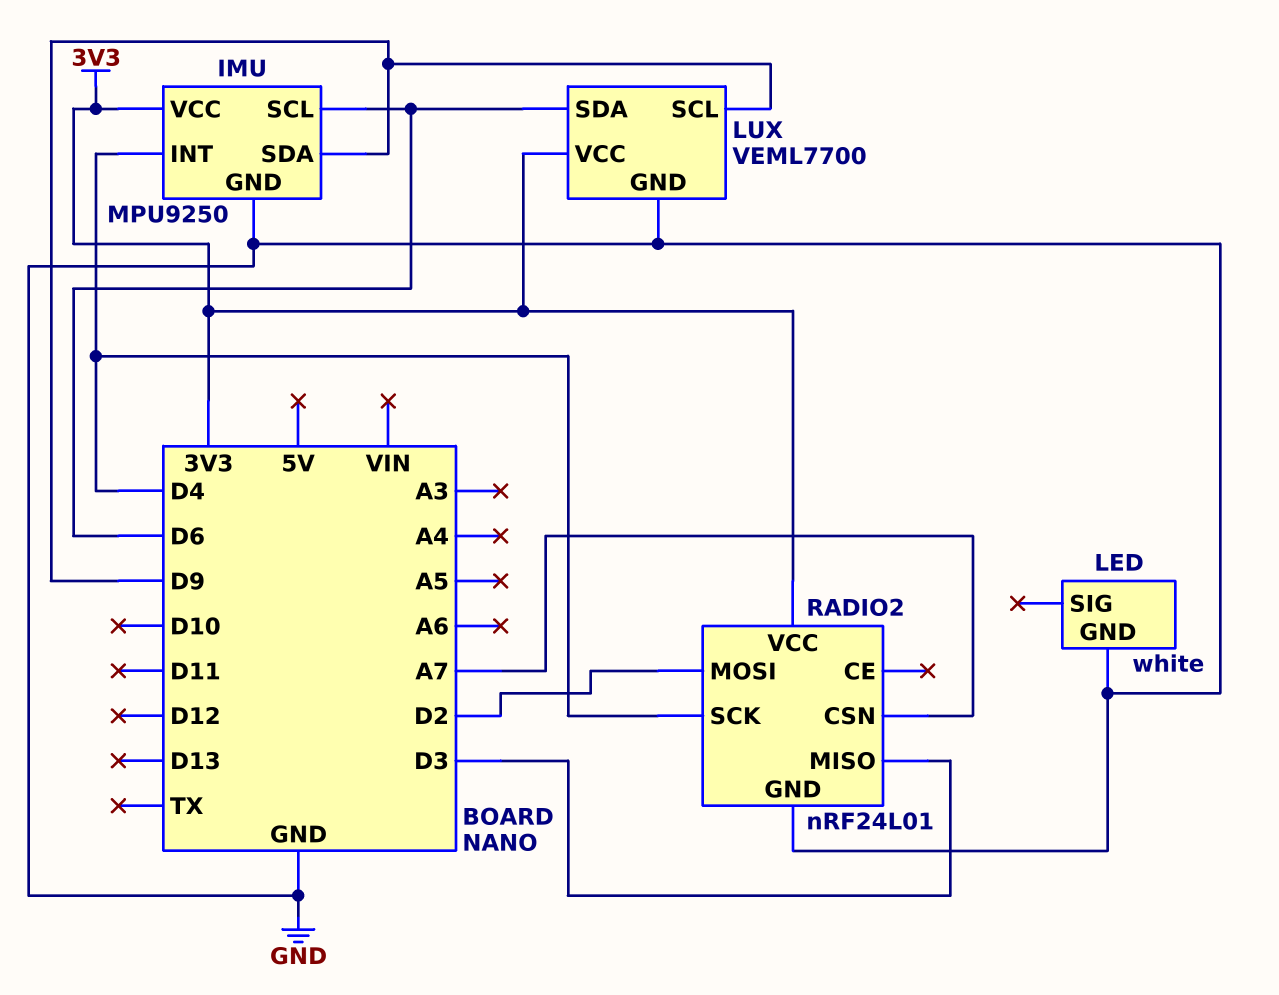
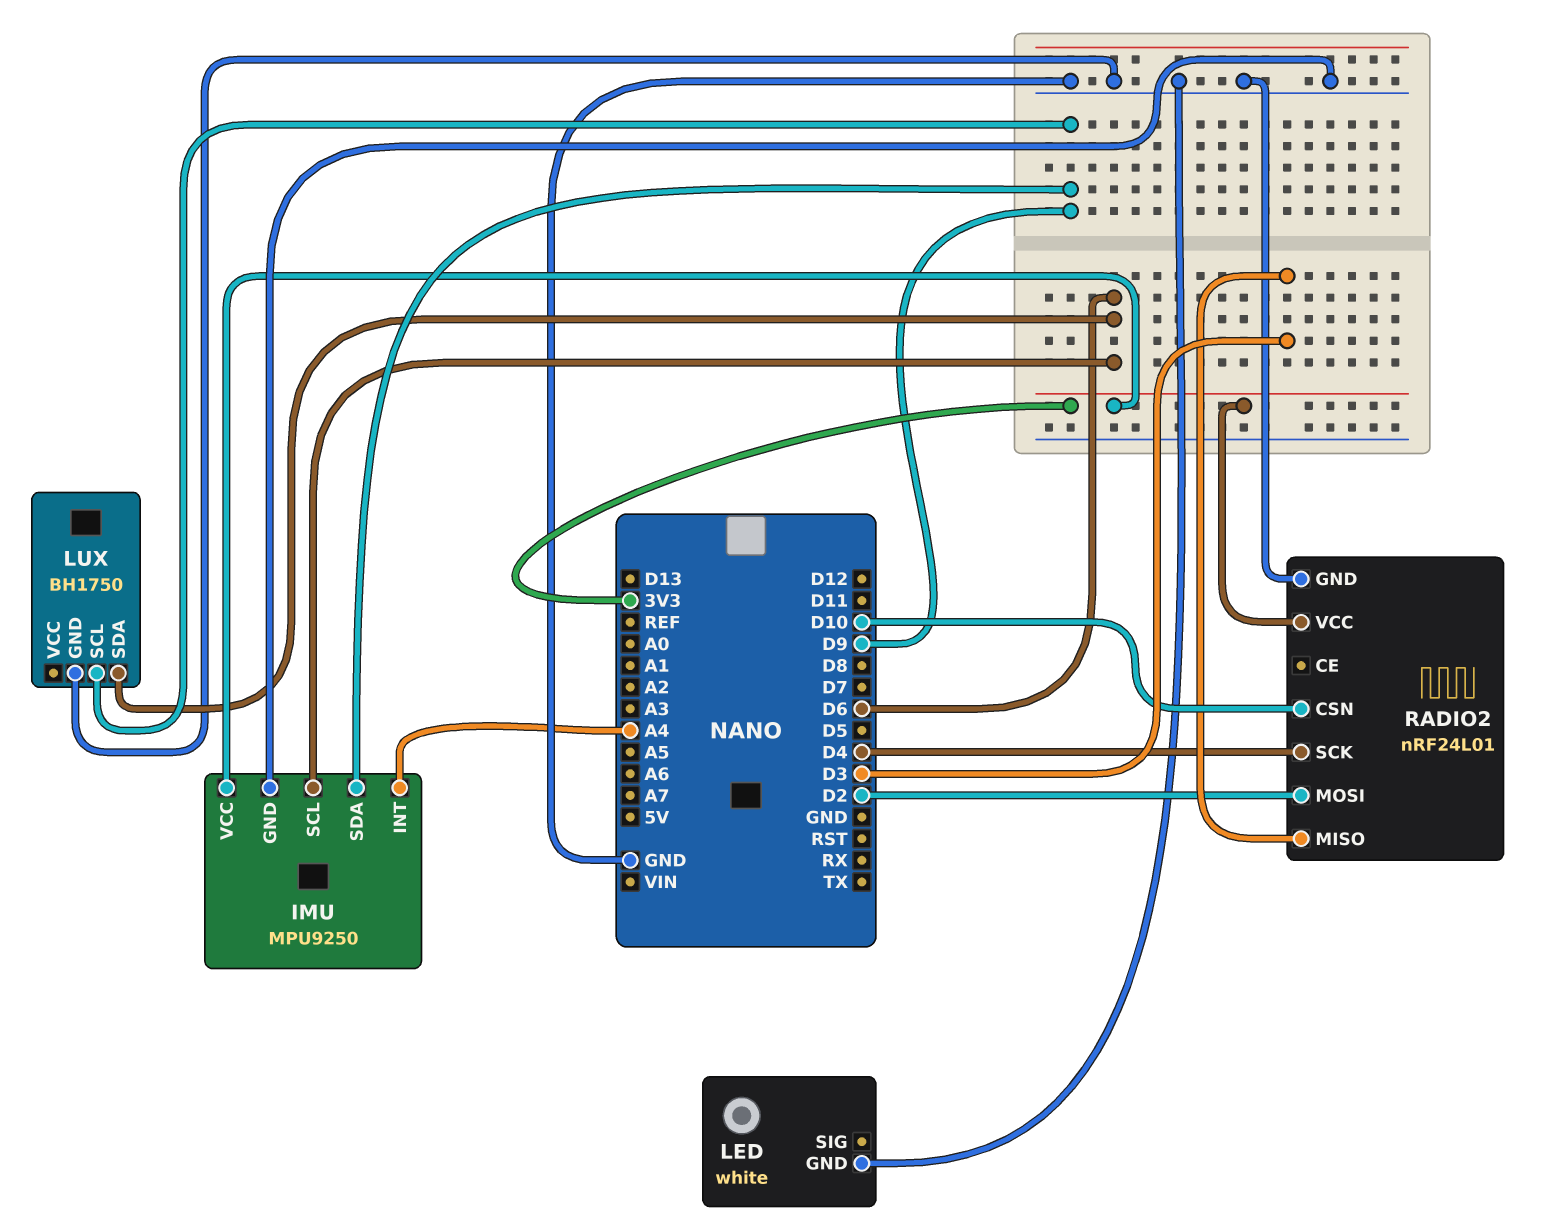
IMU pin INT: D4 -> A4
LUX: VEML7700 -> BH1750
LUX pin VCC: 3V3 -> none
RADIO2 pin CSN: A7 -> D10

